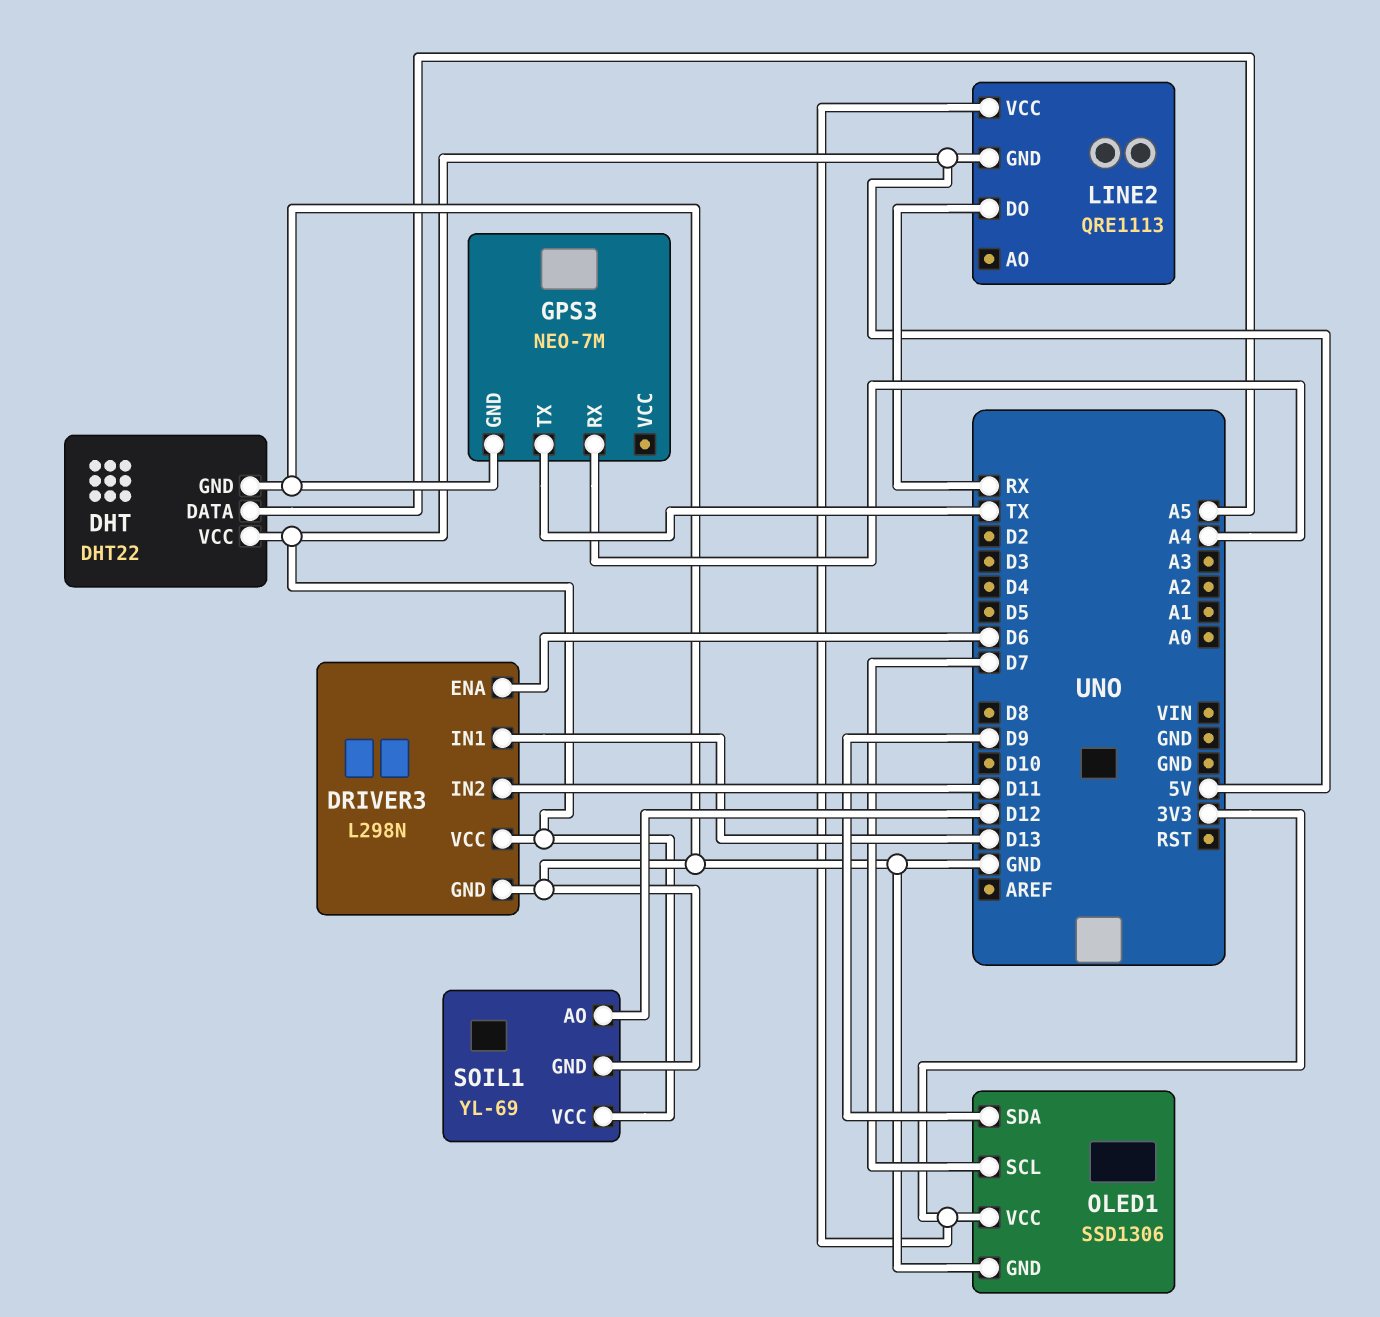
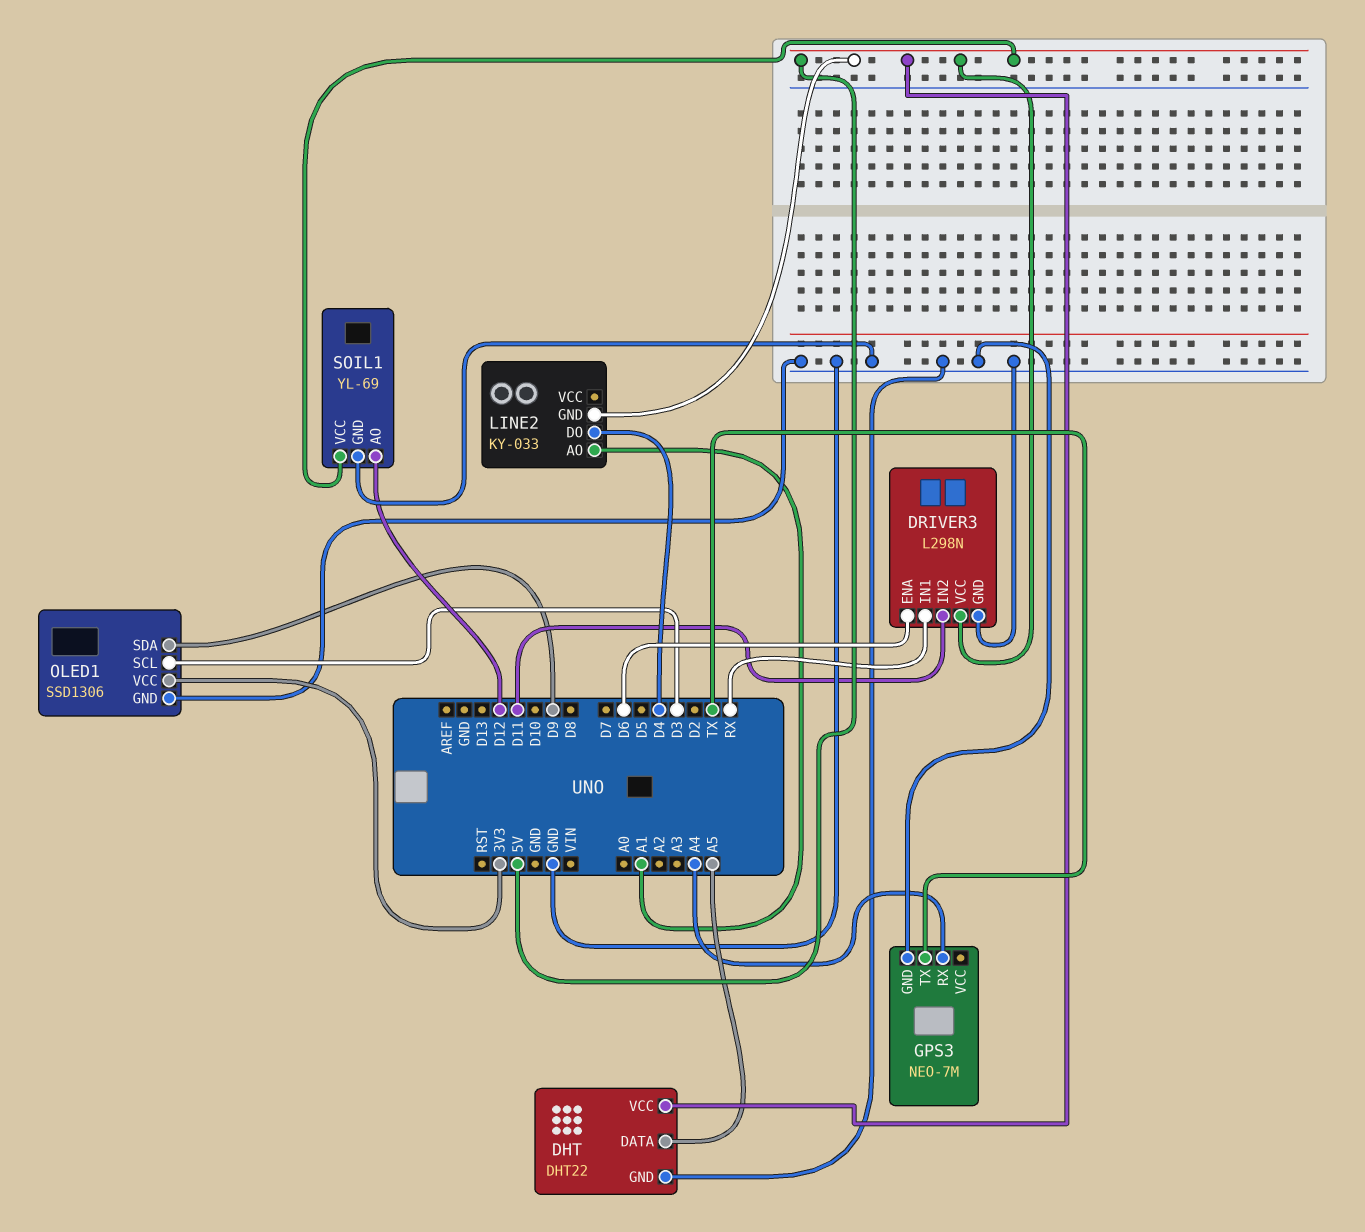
DRIVER3 pin IN1: D13 -> RX
LINE2: QRE1113 -> KY-033
LINE2 pin AO: none -> A1
LINE2 pin DO: RX -> D4
LINE2 pin VCC: 3V3 -> none
OLED1 pin SCL: D7 -> D3

